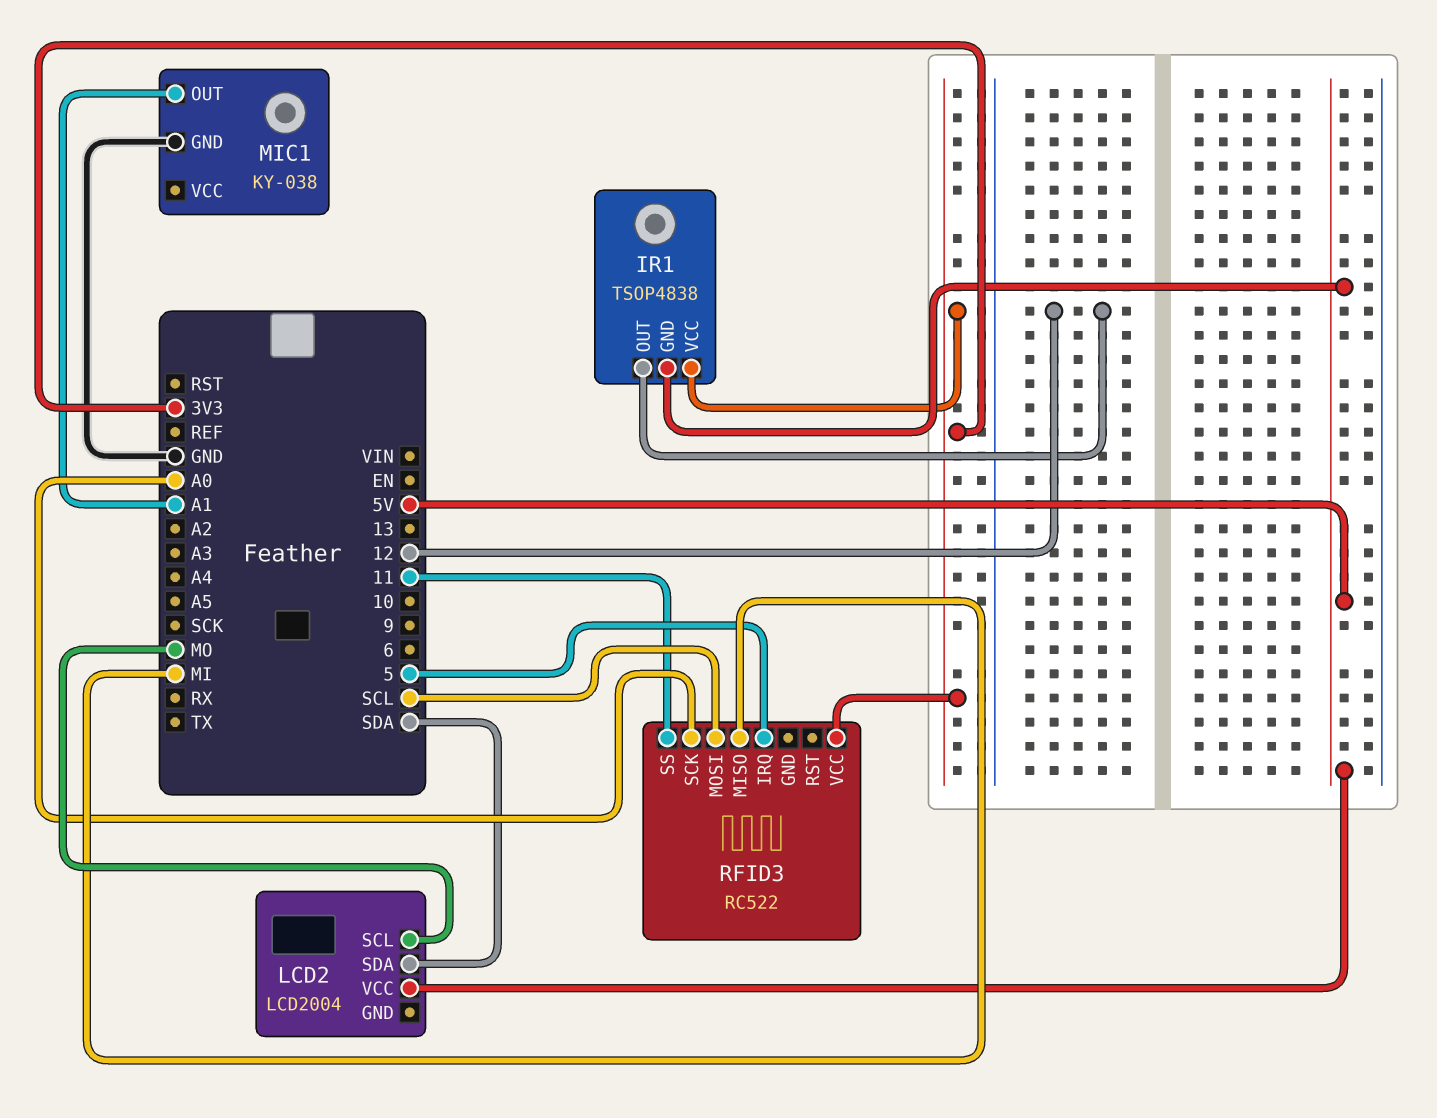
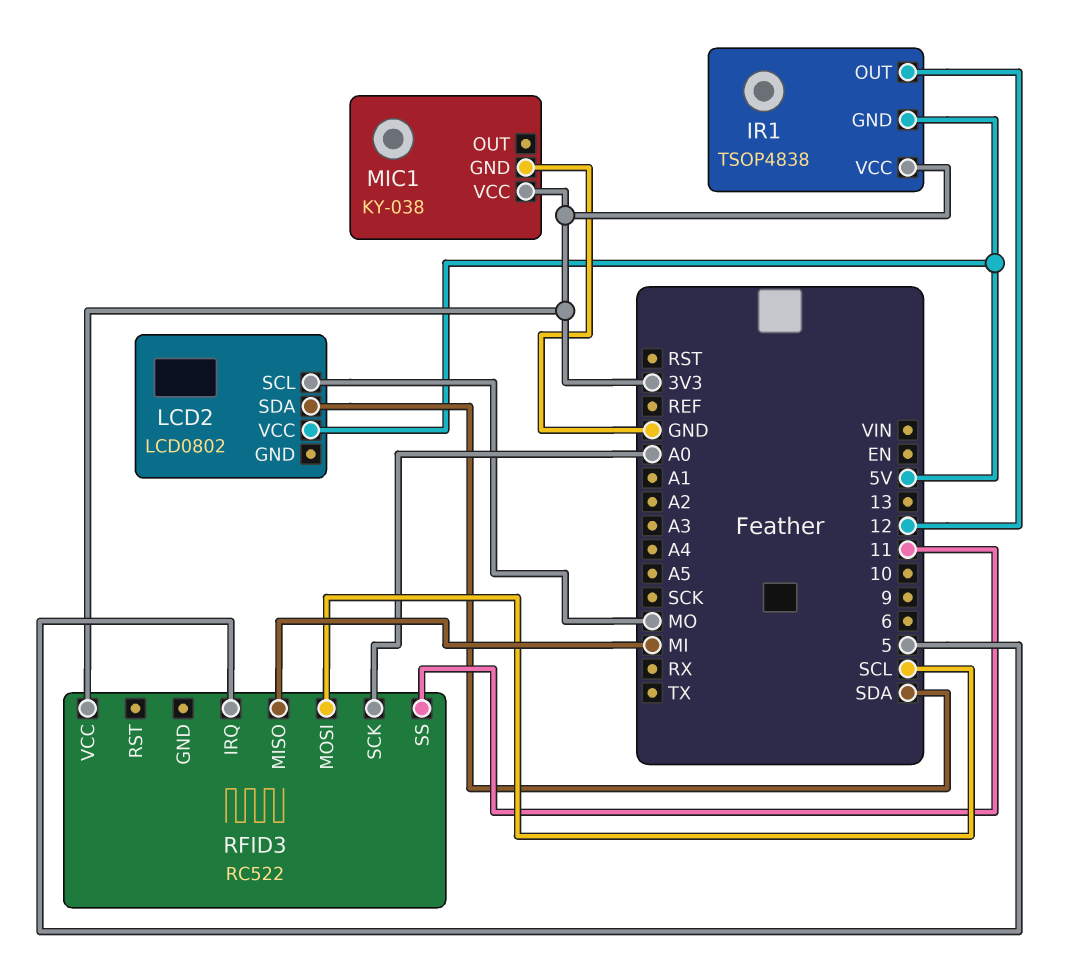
LCD2: LCD2004 -> LCD0802
MIC1 pin OUT: A1 -> none
MIC1 pin VCC: none -> 3V3

